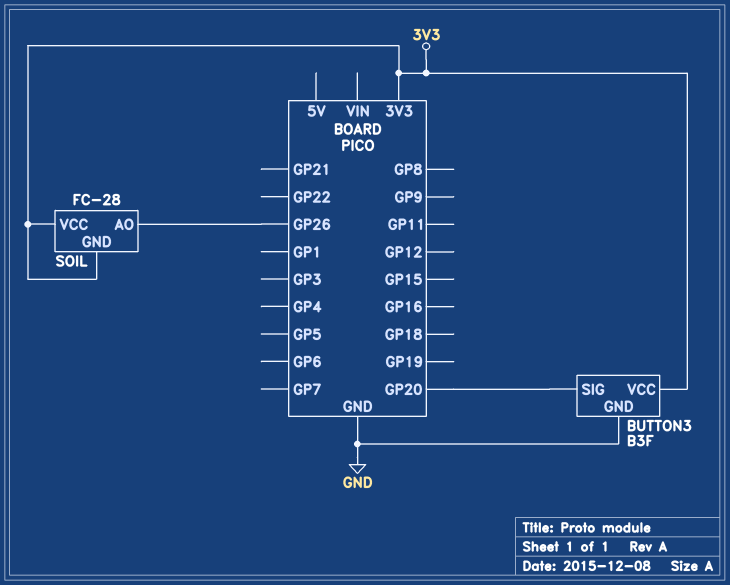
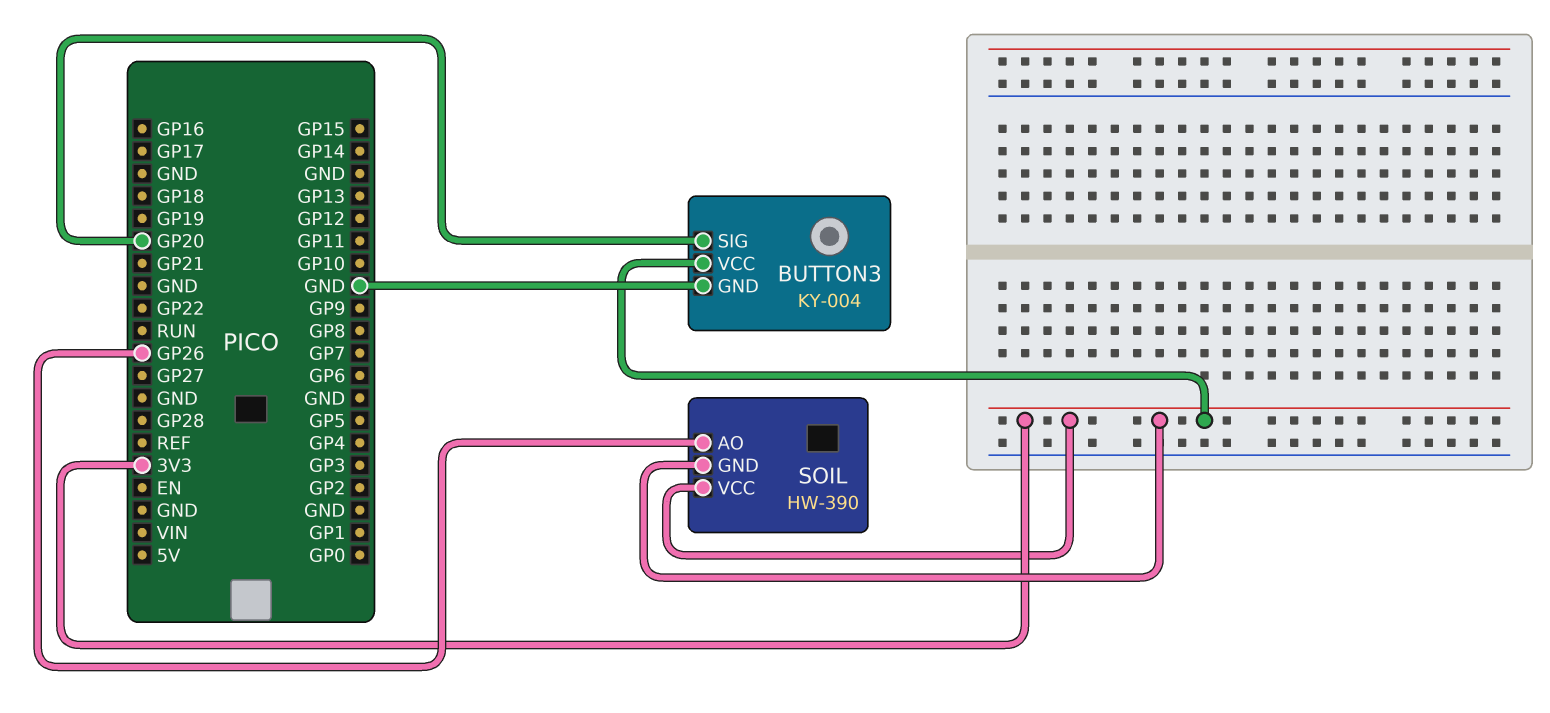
BUTTON3: B3F -> KY-004
SOIL: FC-28 -> HW-390

